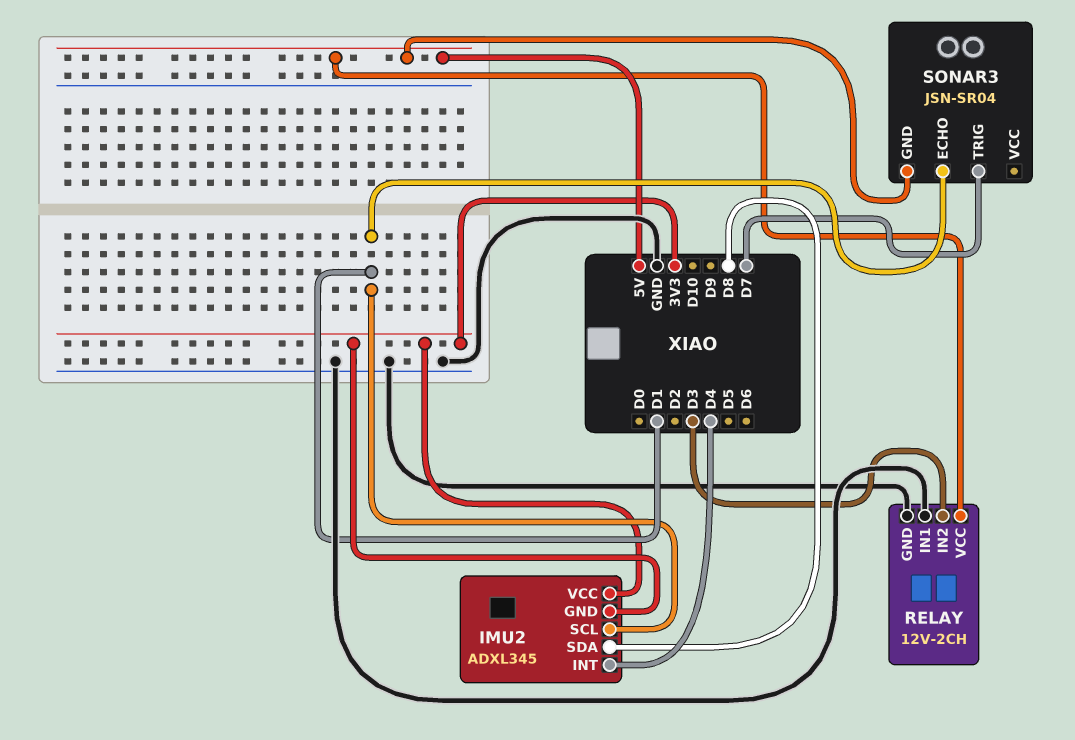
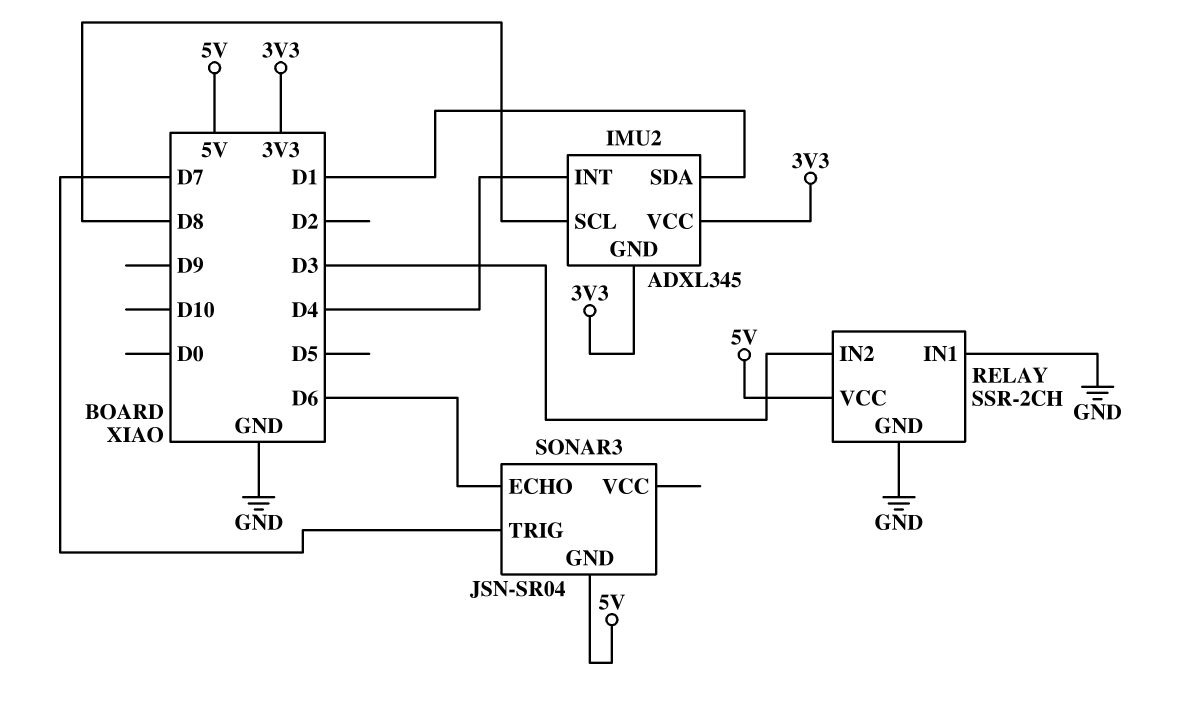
IMU2 pin SCL: D1 -> D8
IMU2 pin SDA: D8 -> D1
RELAY: 12V-2CH -> SSR-2CH
SONAR3 pin ECHO: D1 -> D6

